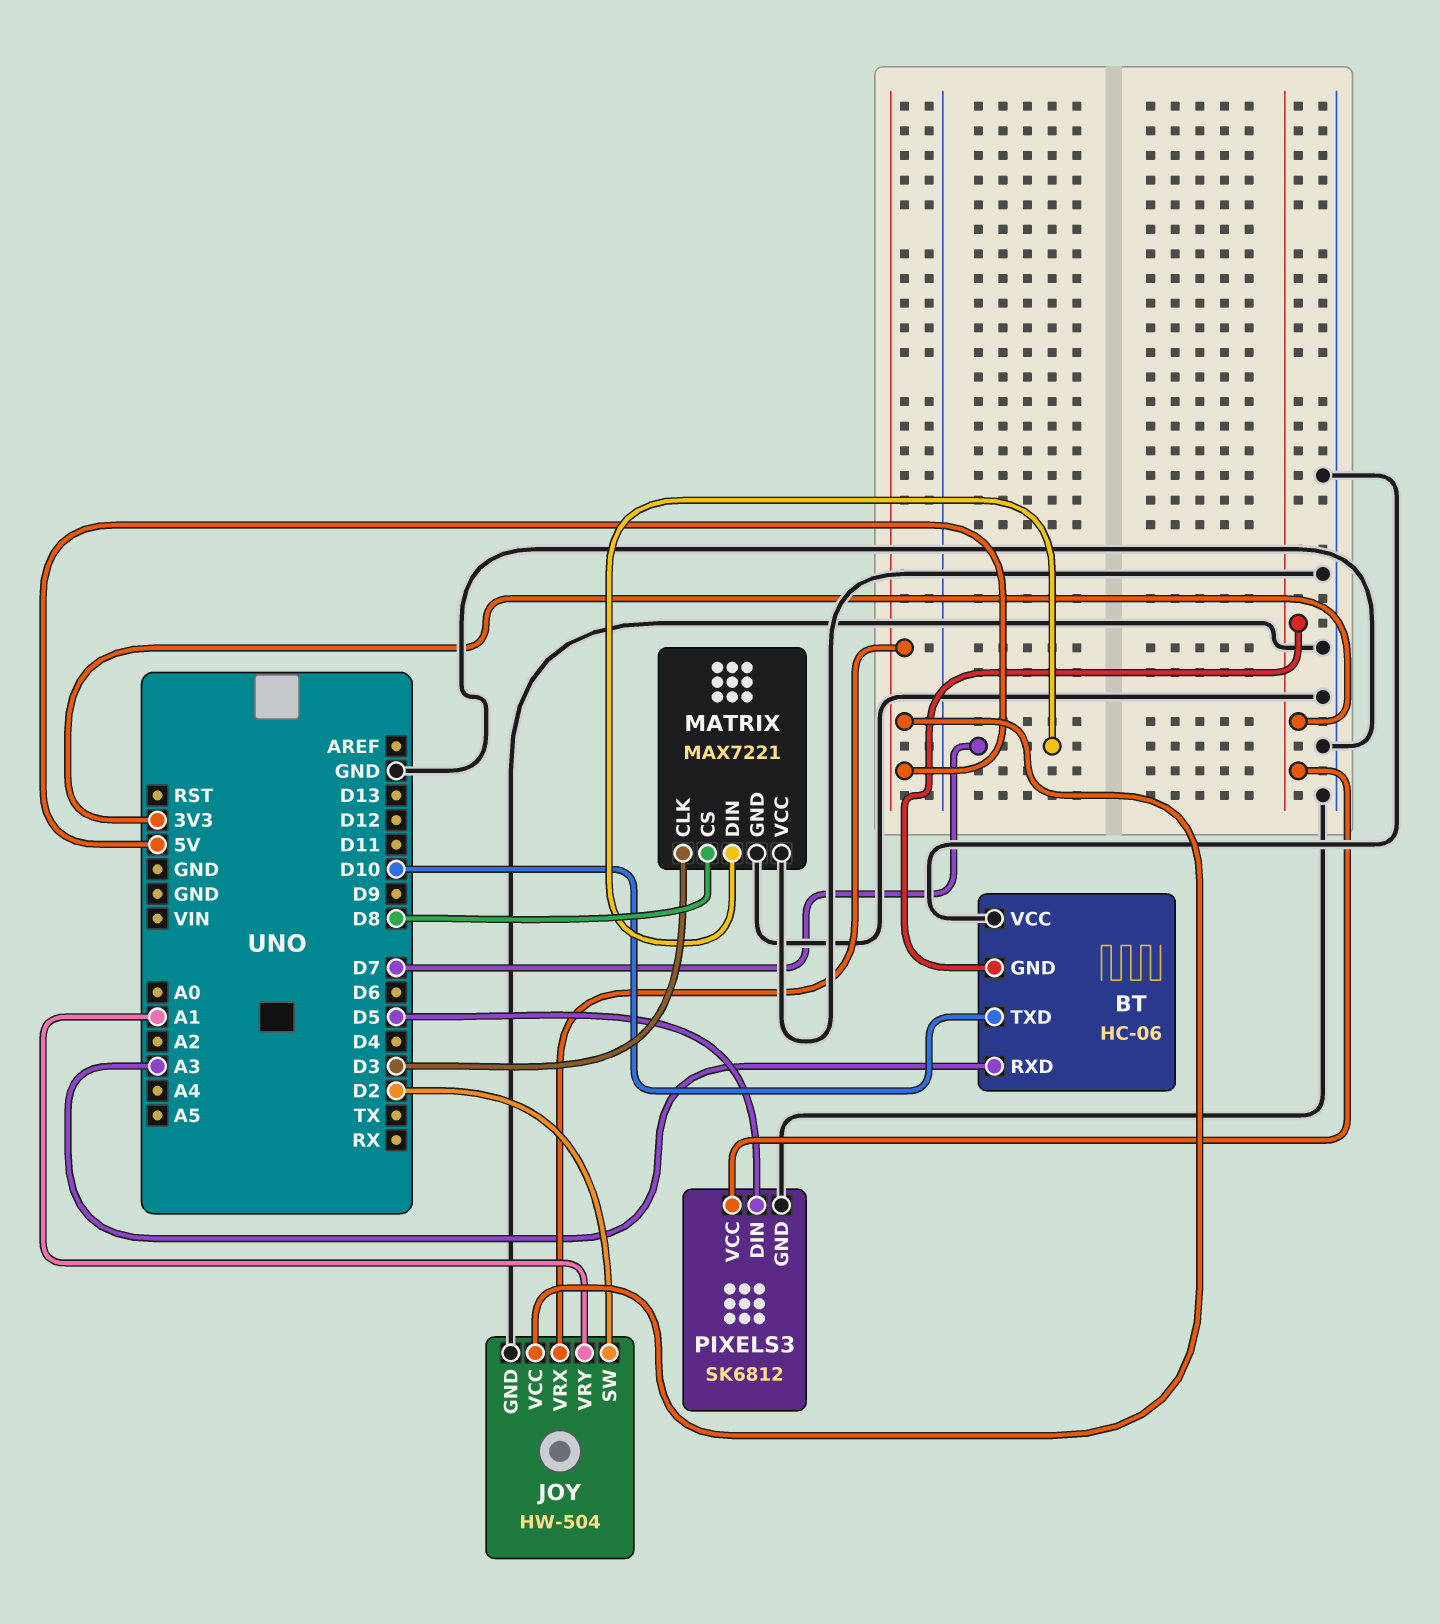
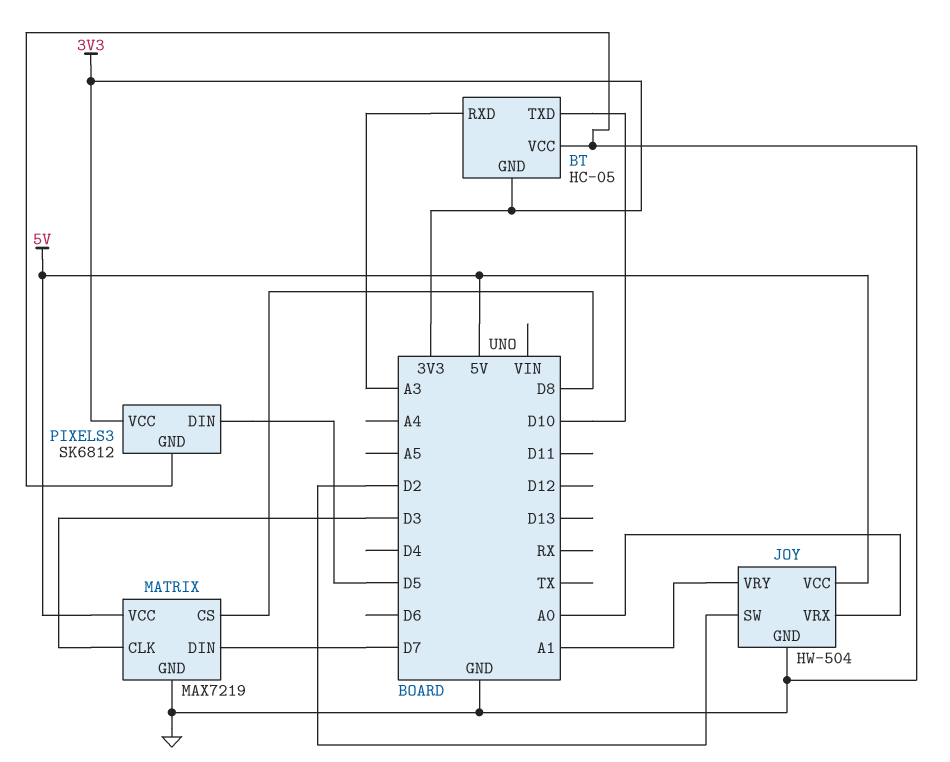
BT: HC-06 -> HC-05
JOY pin VRX: 5V -> A0
MATRIX: MAX7221 -> MAX7219
MATRIX pin VCC: GND -> 5V

